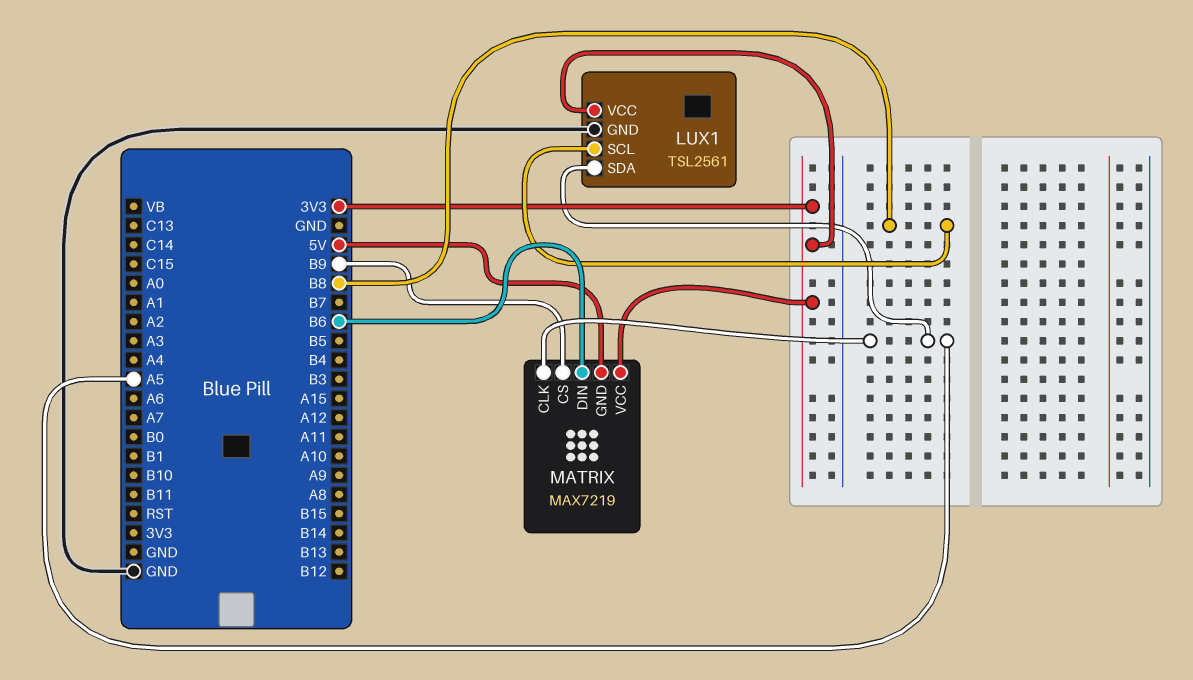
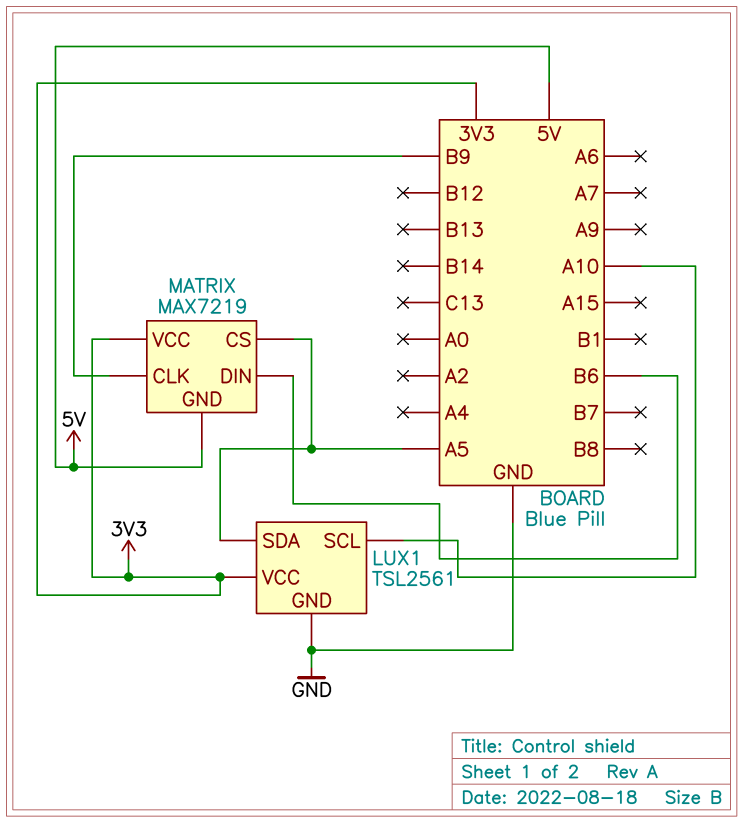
LUX1 pin SCL: B8 -> A10
MATRIX pin CLK: A5 -> B9
MATRIX pin CS: B9 -> A5

